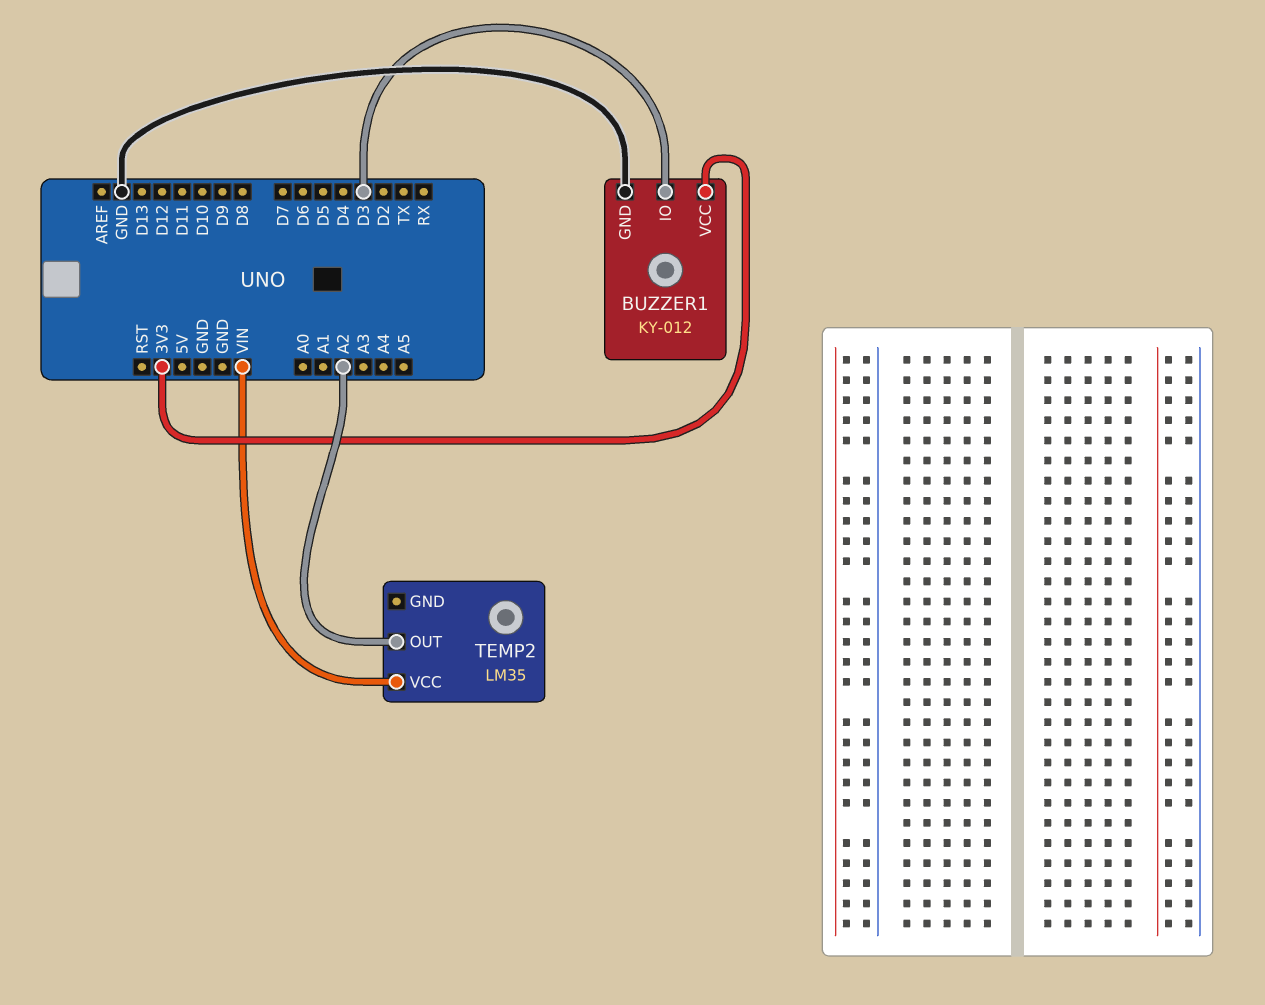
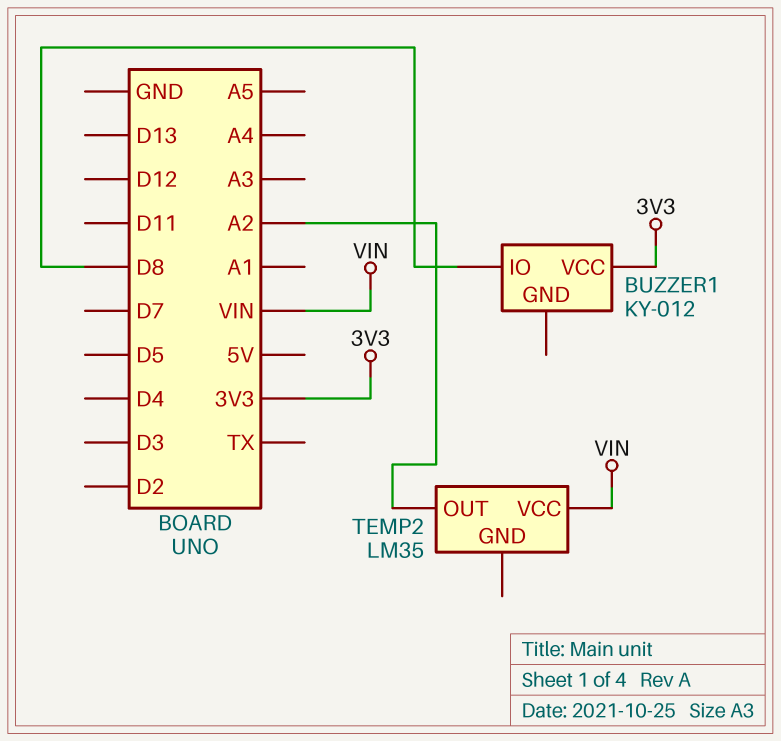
BUZZER1 pin GND: GND -> none
BUZZER1 pin IO: D3 -> D8

